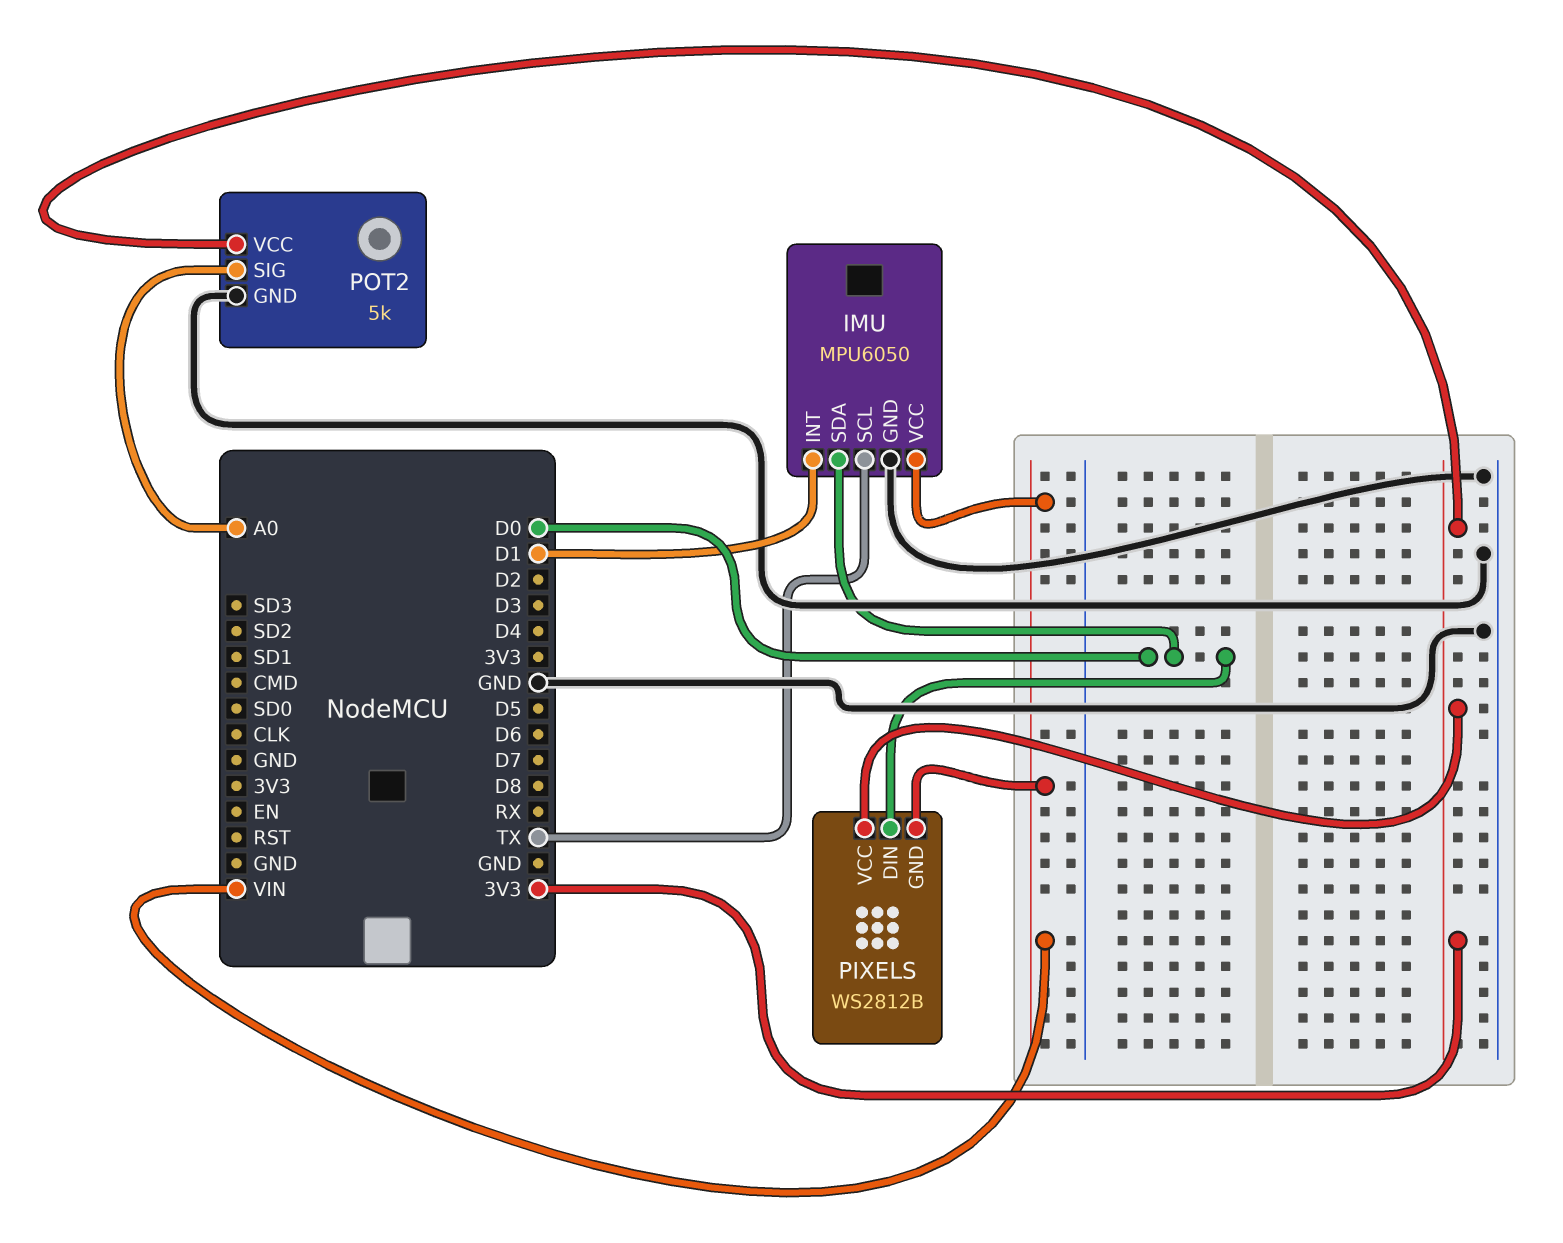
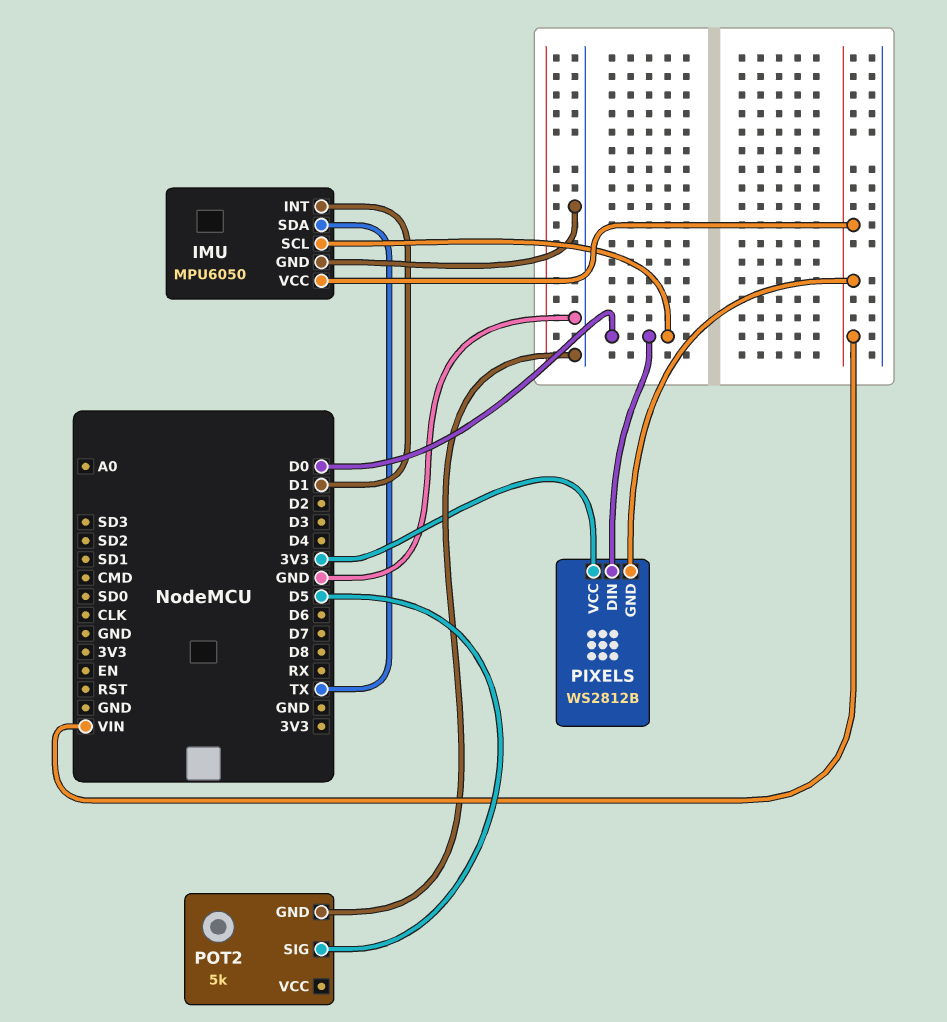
IMU pin SCL: TX -> D0
IMU pin SDA: D0 -> TX
POT2 pin SIG: A0 -> D5
POT2 pin VCC: 3V3 -> none

